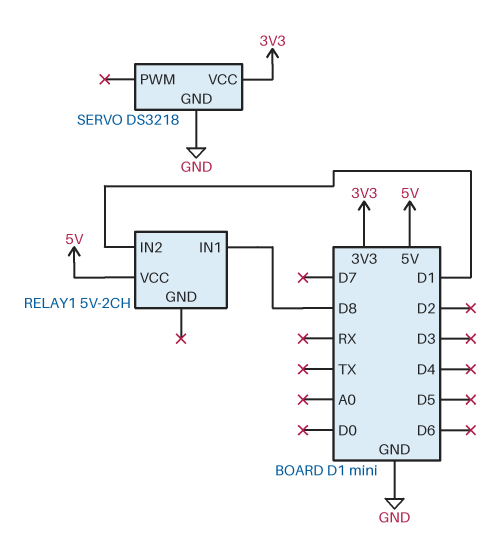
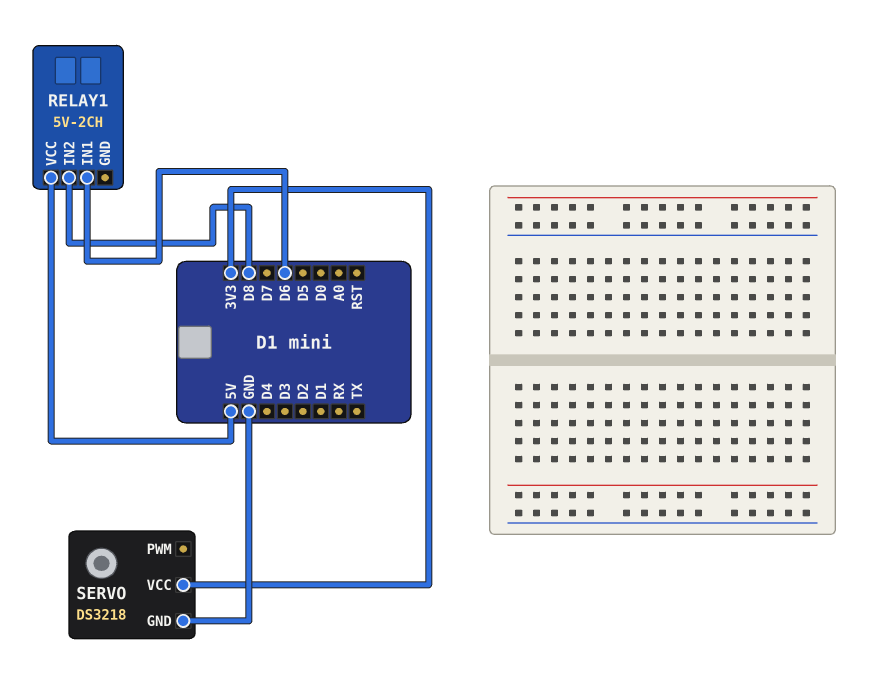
RELAY1 pin IN1: D8 -> D6
RELAY1 pin IN2: D1 -> D8

